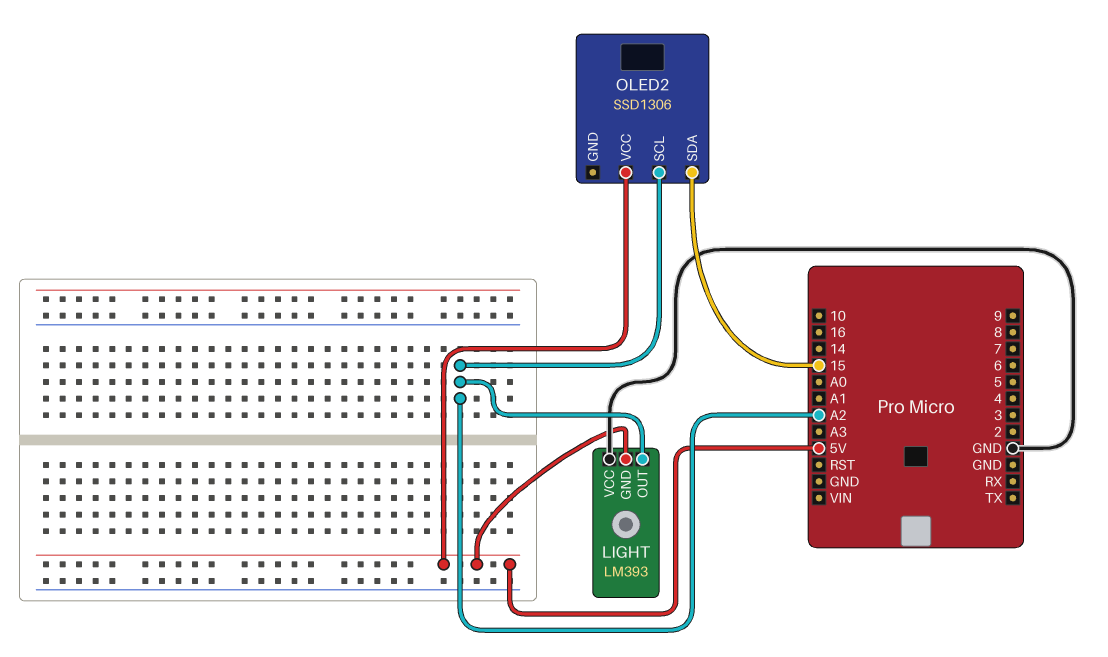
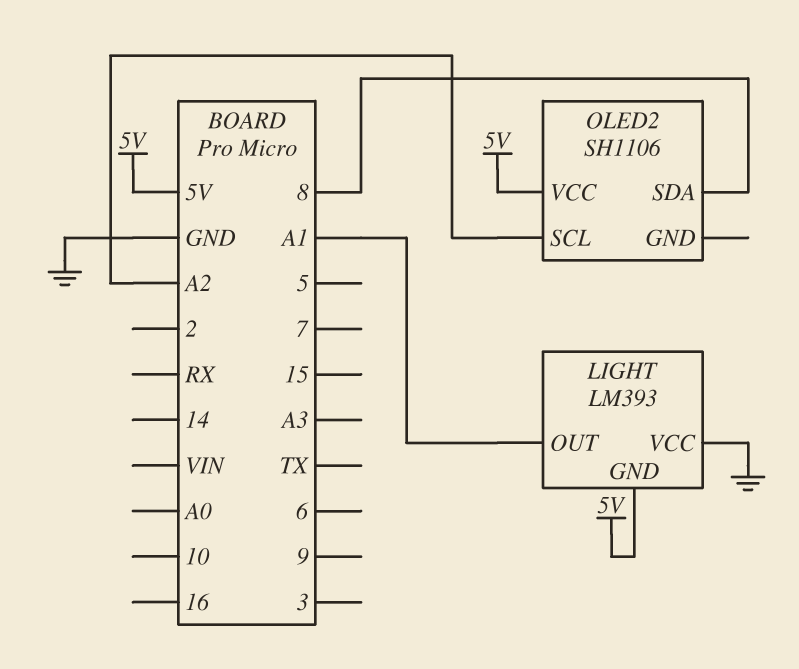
LIGHT pin OUT: A2 -> A1
OLED2: SSD1306 -> SH1106
OLED2 pin SDA: 15 -> 8

